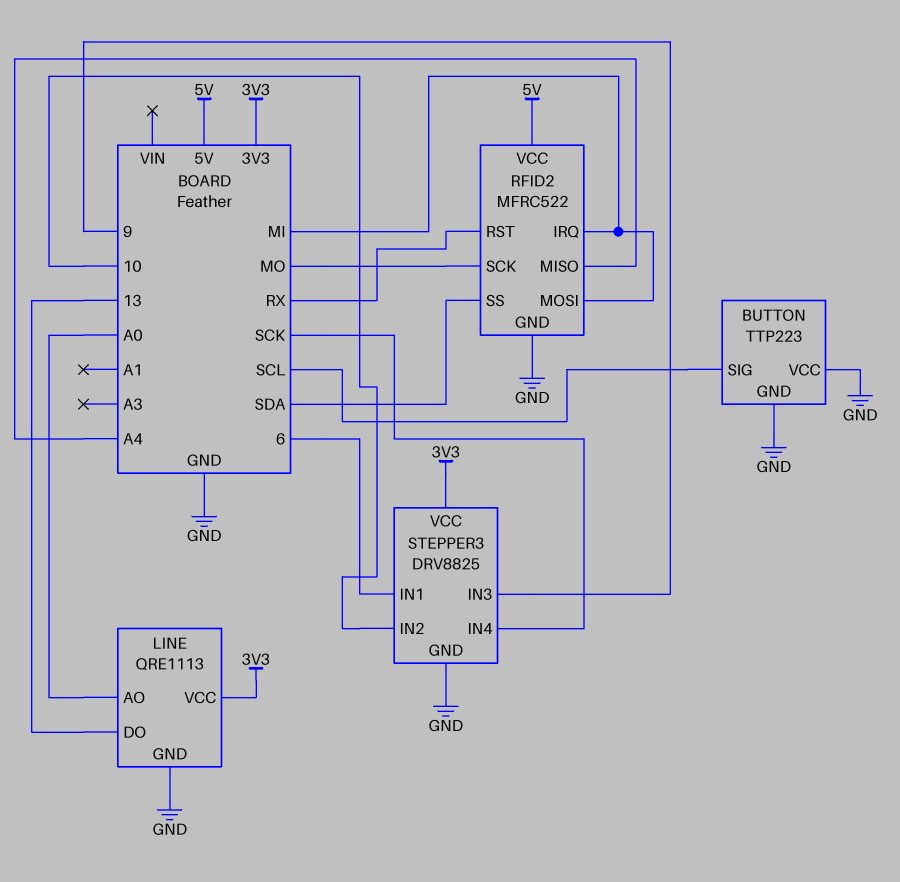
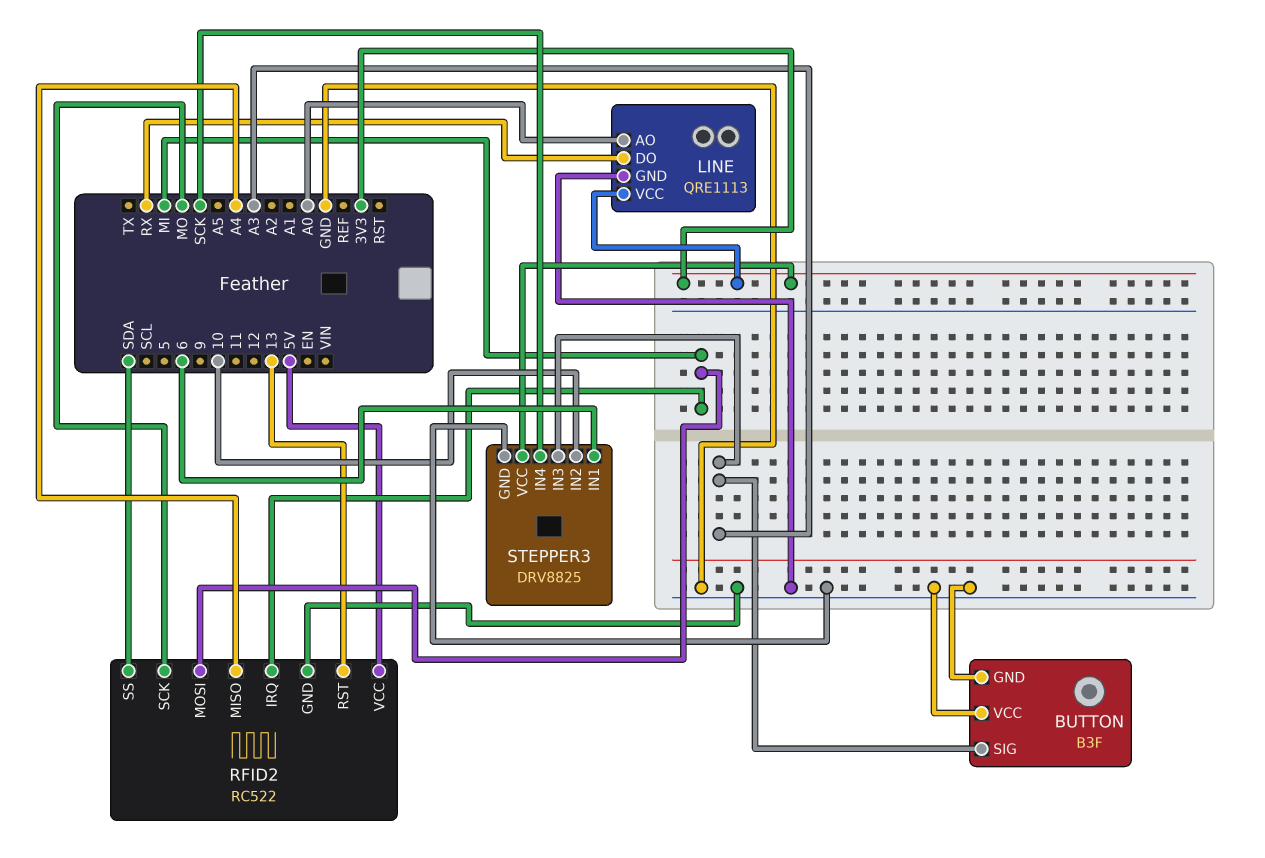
BUTTON: TTP223 -> B3F
BUTTON pin SIG: SCL -> A3
LINE pin DO: 13 -> RX
RFID2: MFRC522 -> RC522
RFID2 pin RST: RX -> 13
STEPPER3 pin IN3: 9 -> A3

